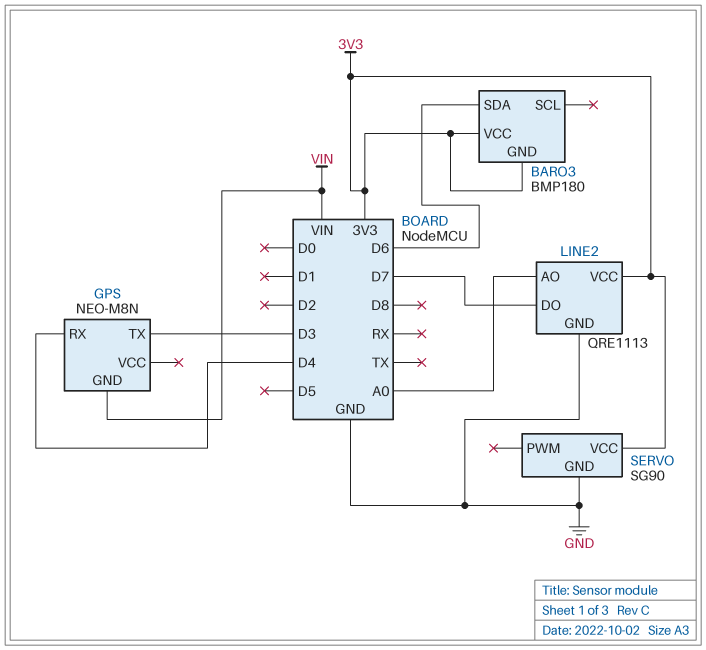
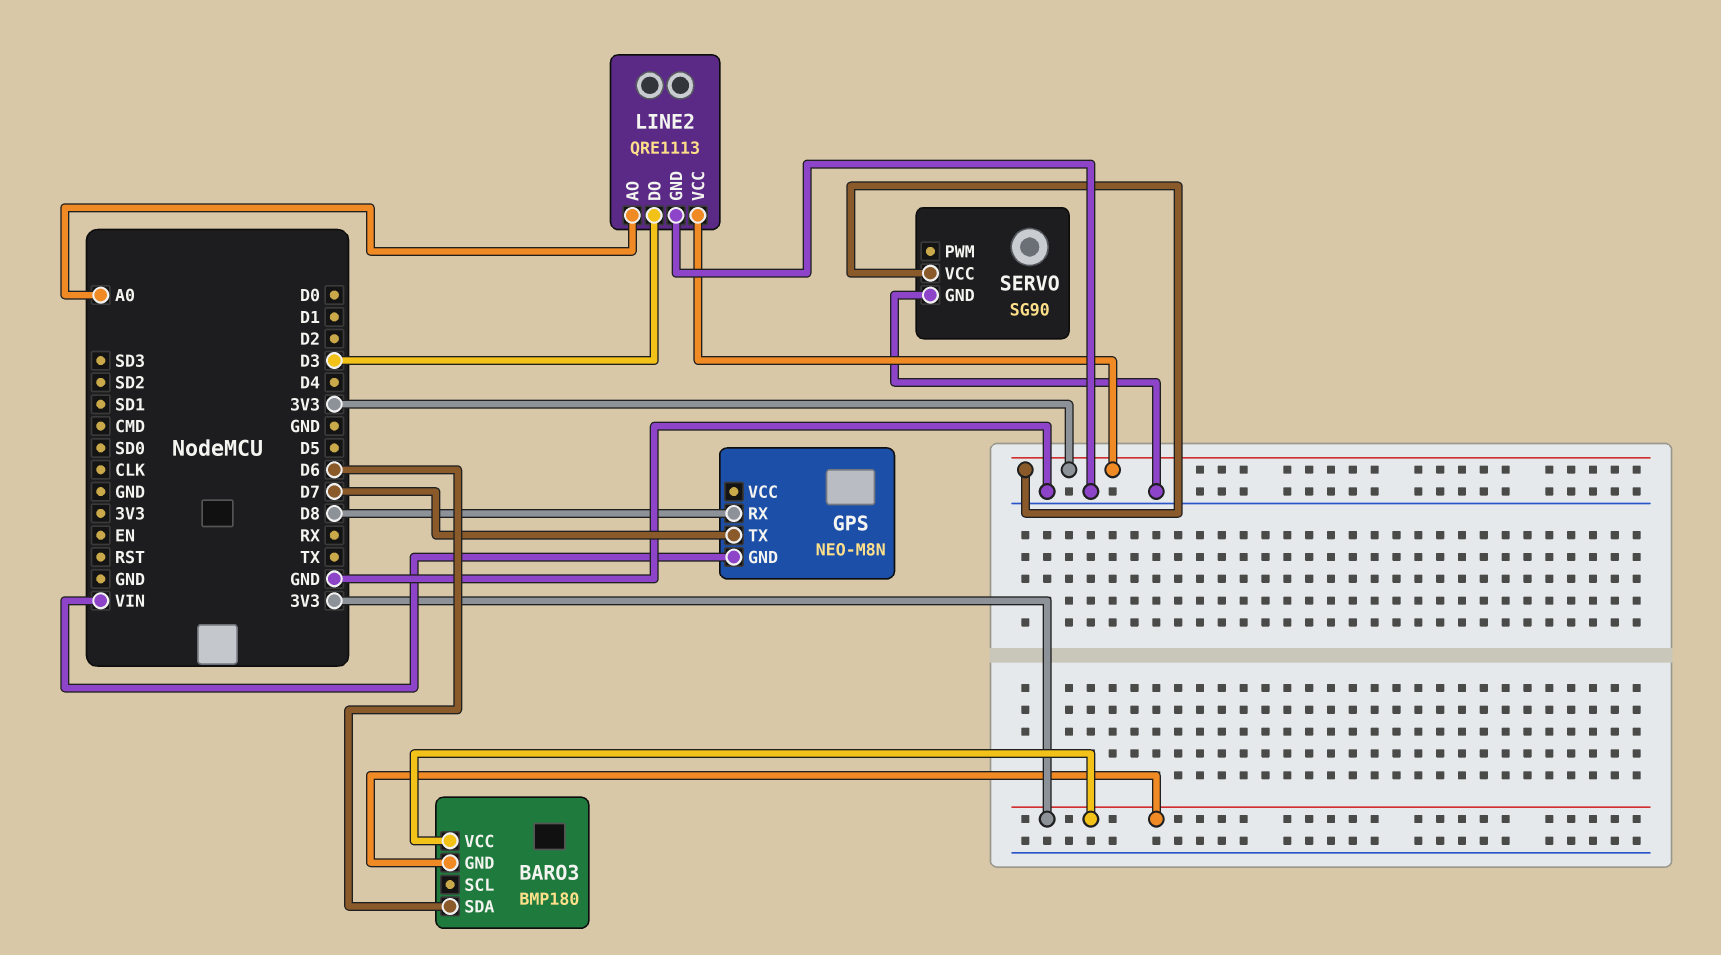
GPS pin RX: D4 -> D8
GPS pin TX: D3 -> D7
LINE2 pin DO: D7 -> D3

